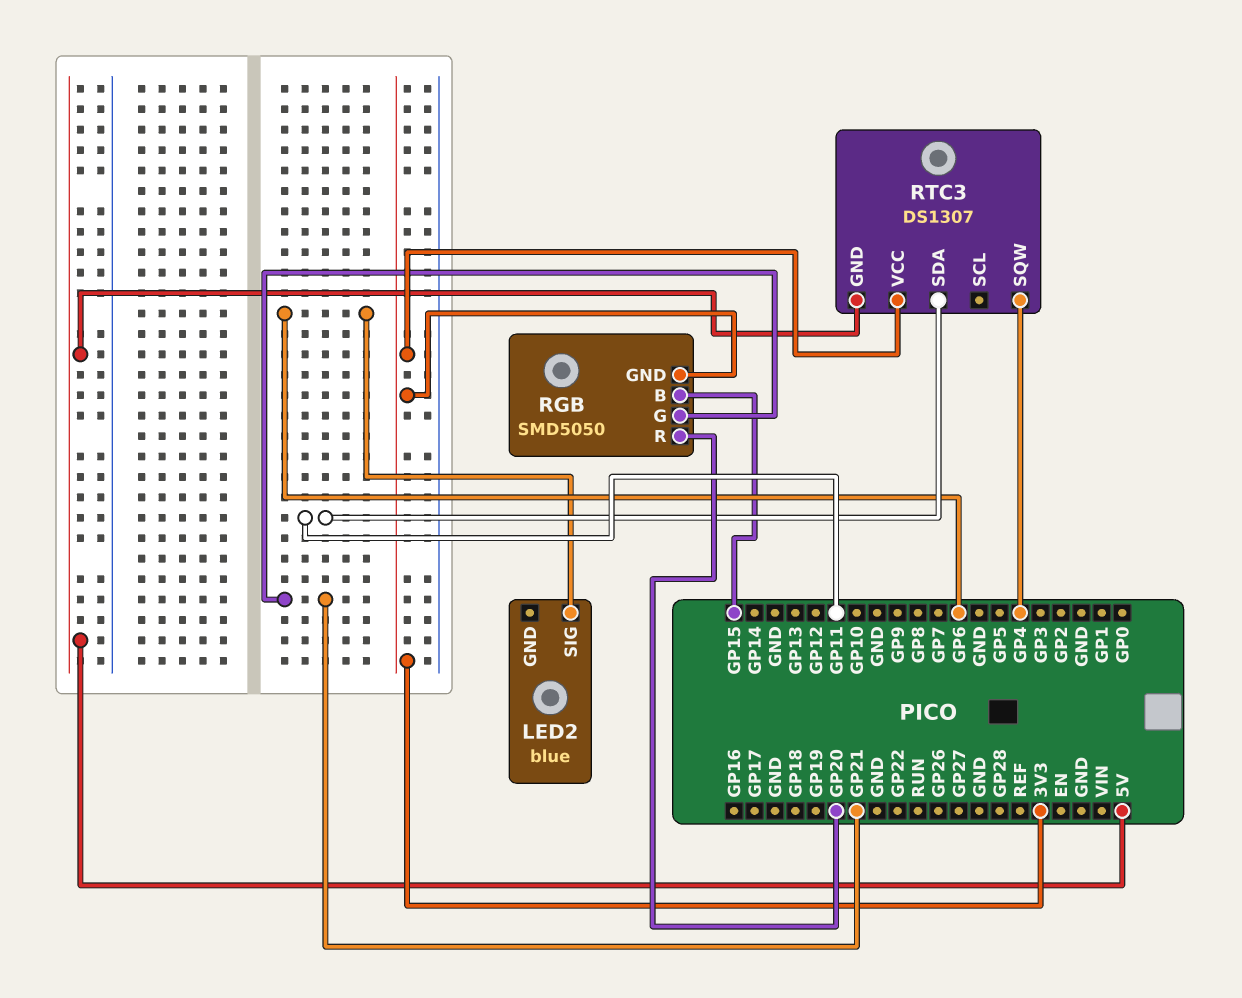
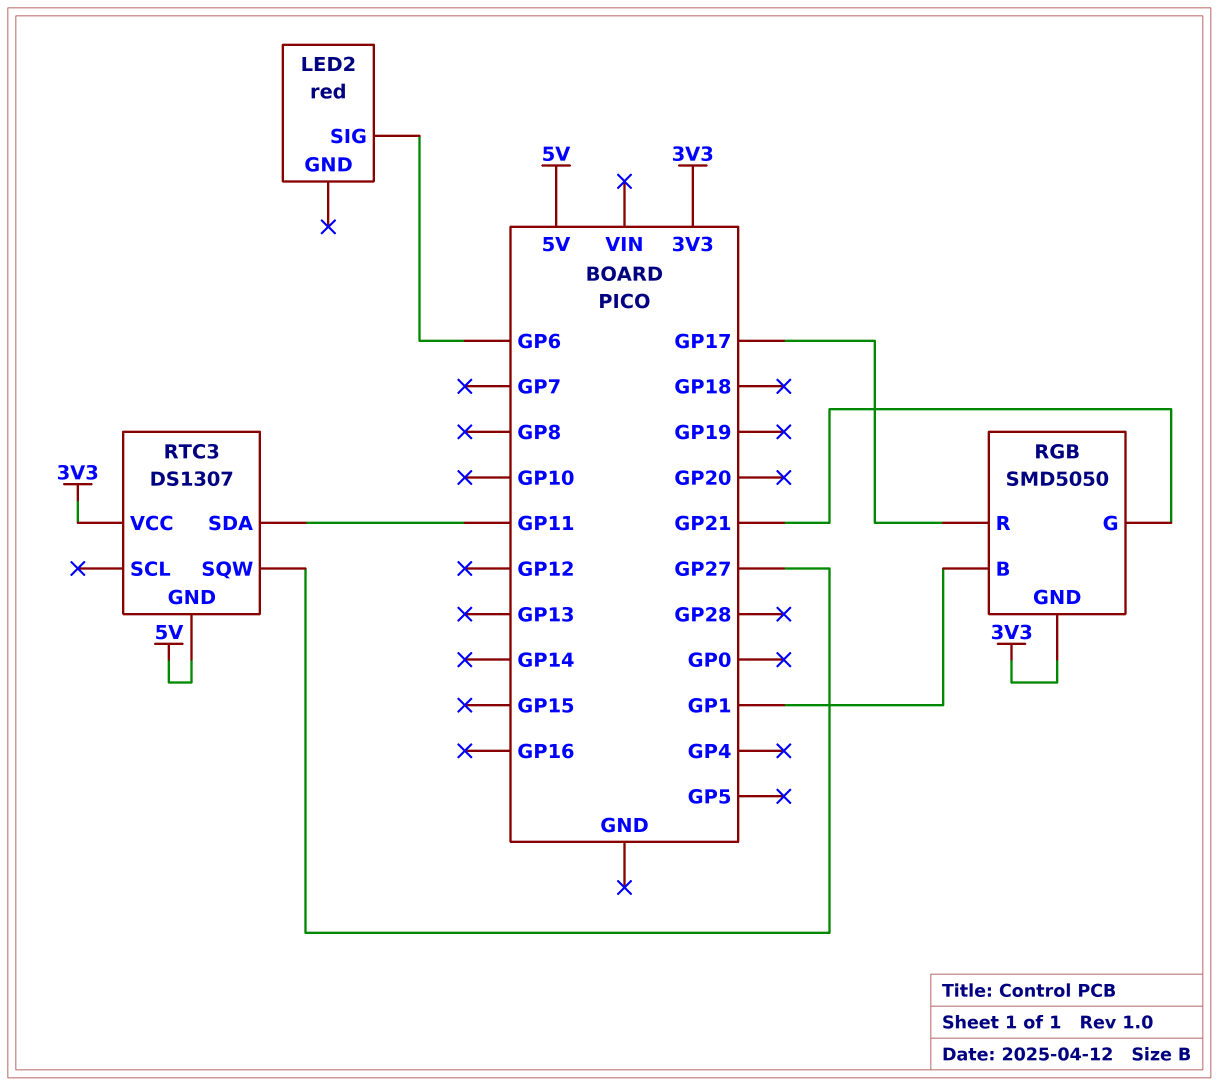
LED2: blue -> red
RGB pin B: GP15 -> GP1
RGB pin R: GP20 -> GP17
RTC3 pin SQW: GP4 -> GP27

